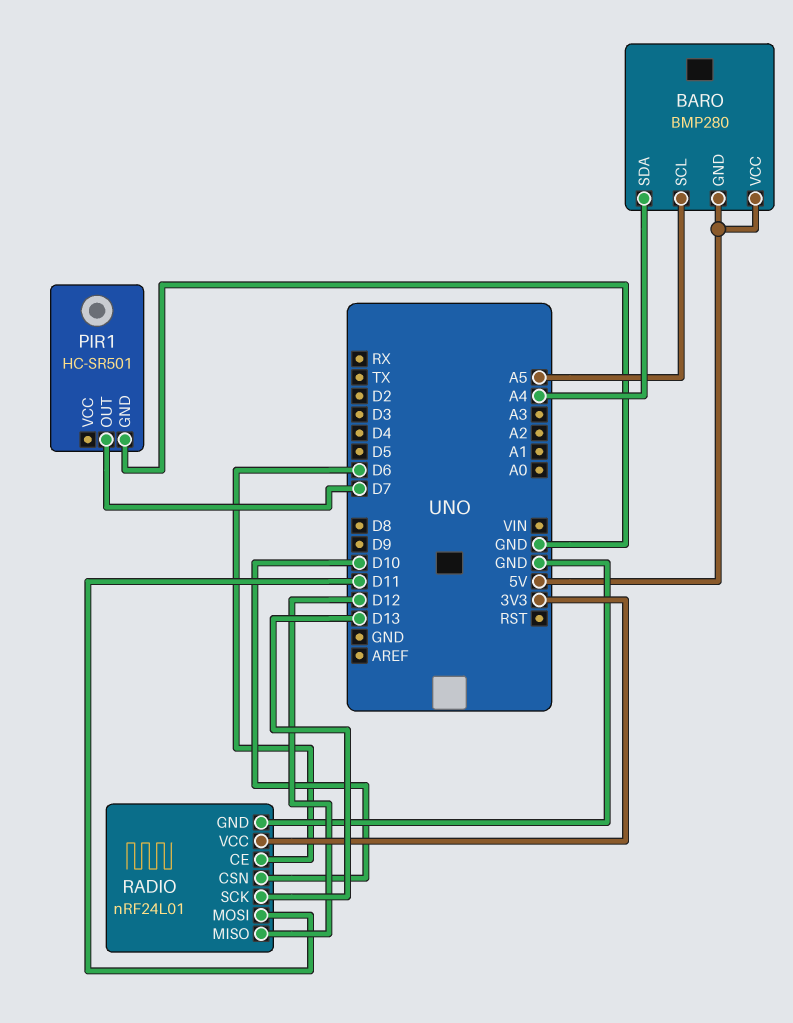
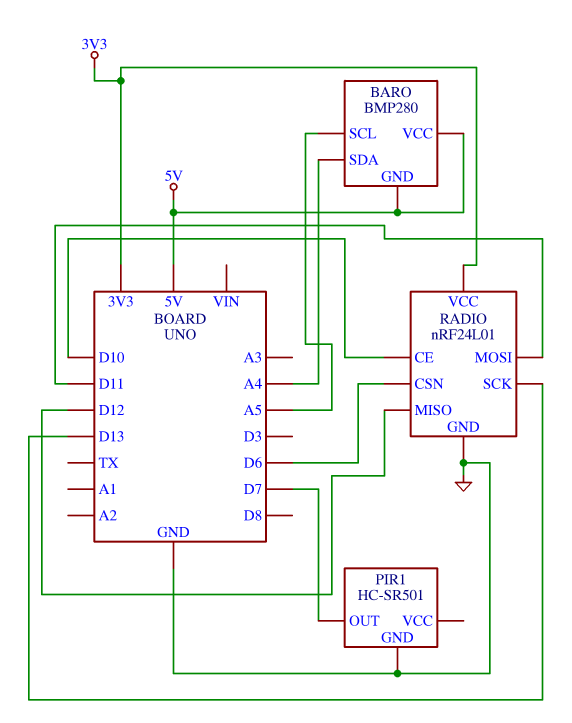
RADIO pin CE: D6 -> D10
RADIO pin CSN: D10 -> D6

